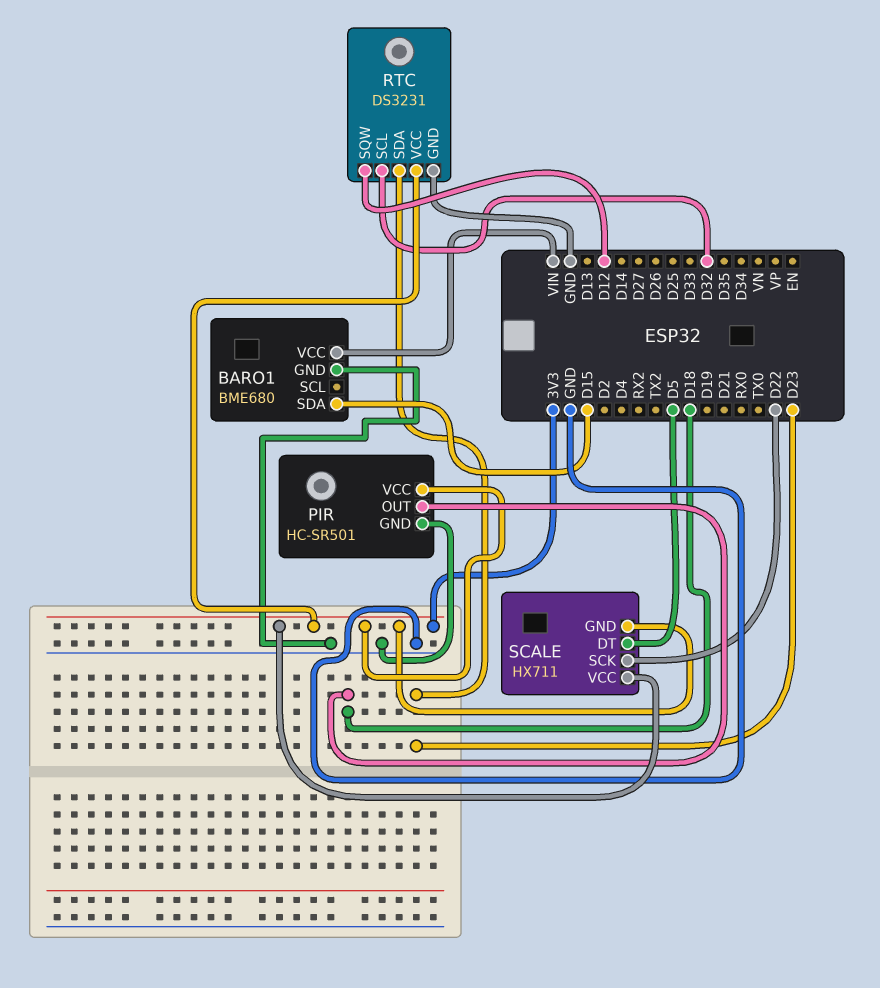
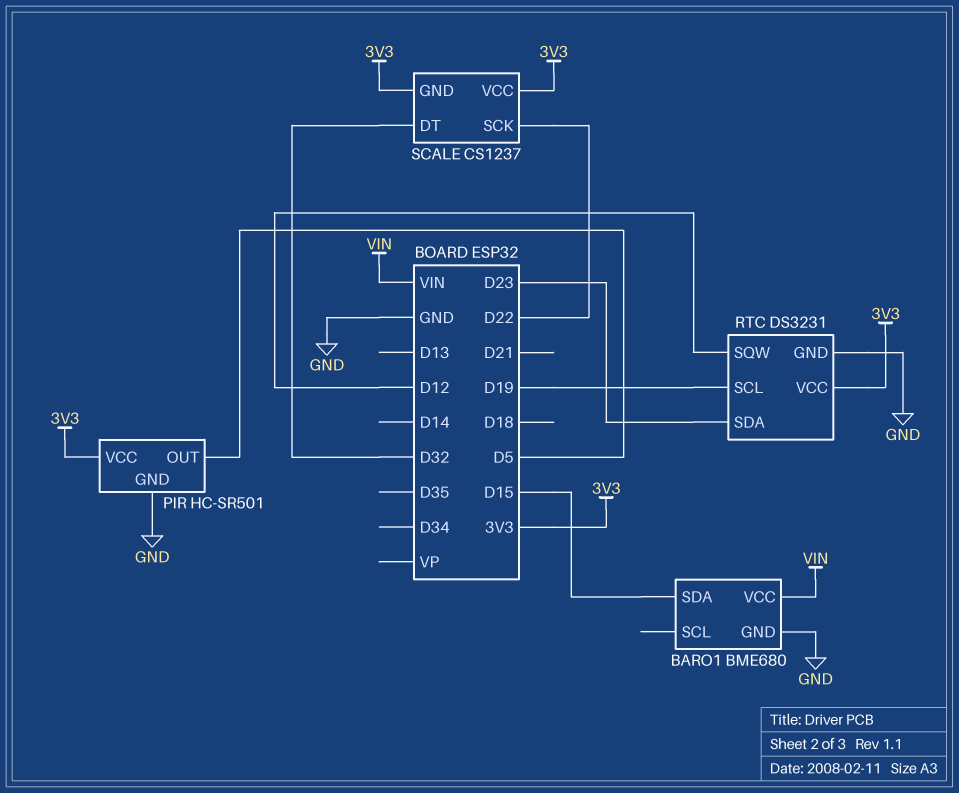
PIR pin OUT: D18 -> D5
RTC pin SCL: D32 -> D19
SCALE: HX711 -> CS1237
SCALE pin DT: D5 -> D32

